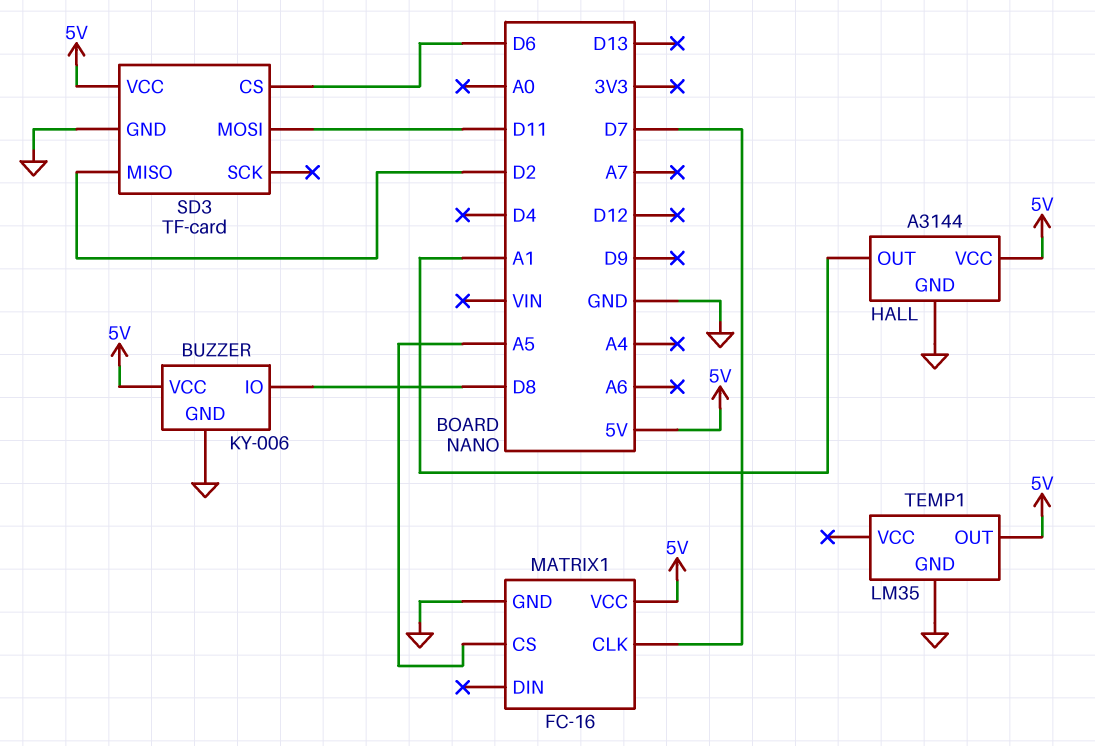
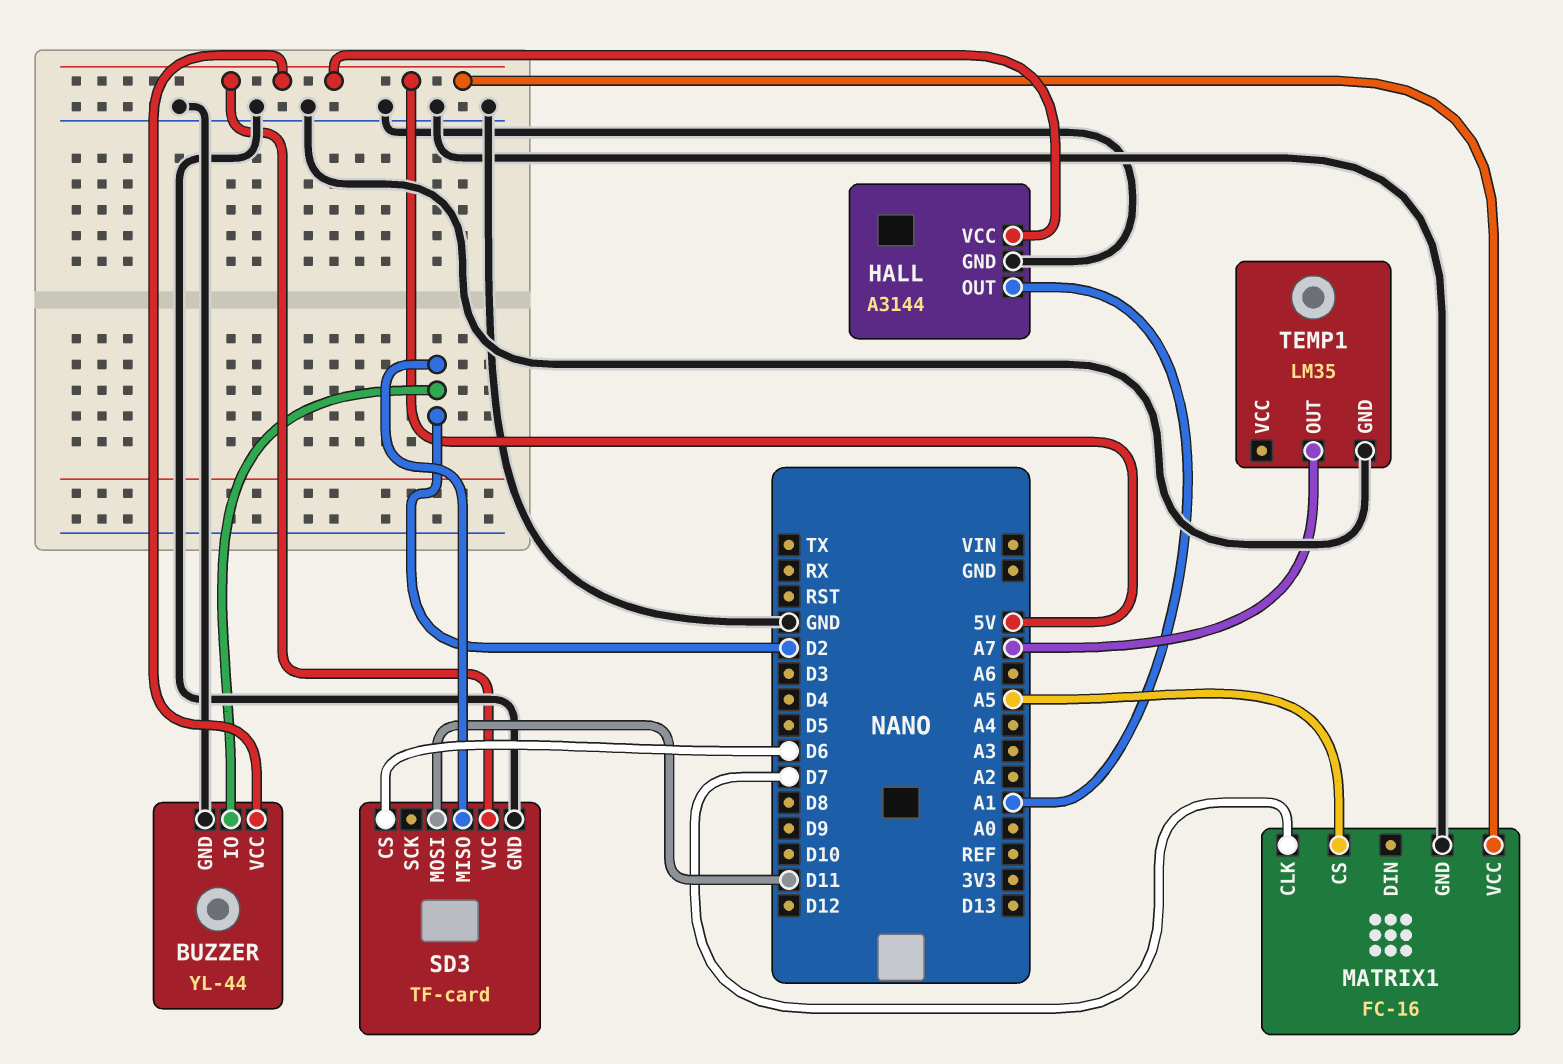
BUZZER: KY-006 -> YL-44
BUZZER pin IO: D8 -> D2
TEMP1 pin OUT: 5V -> A7

